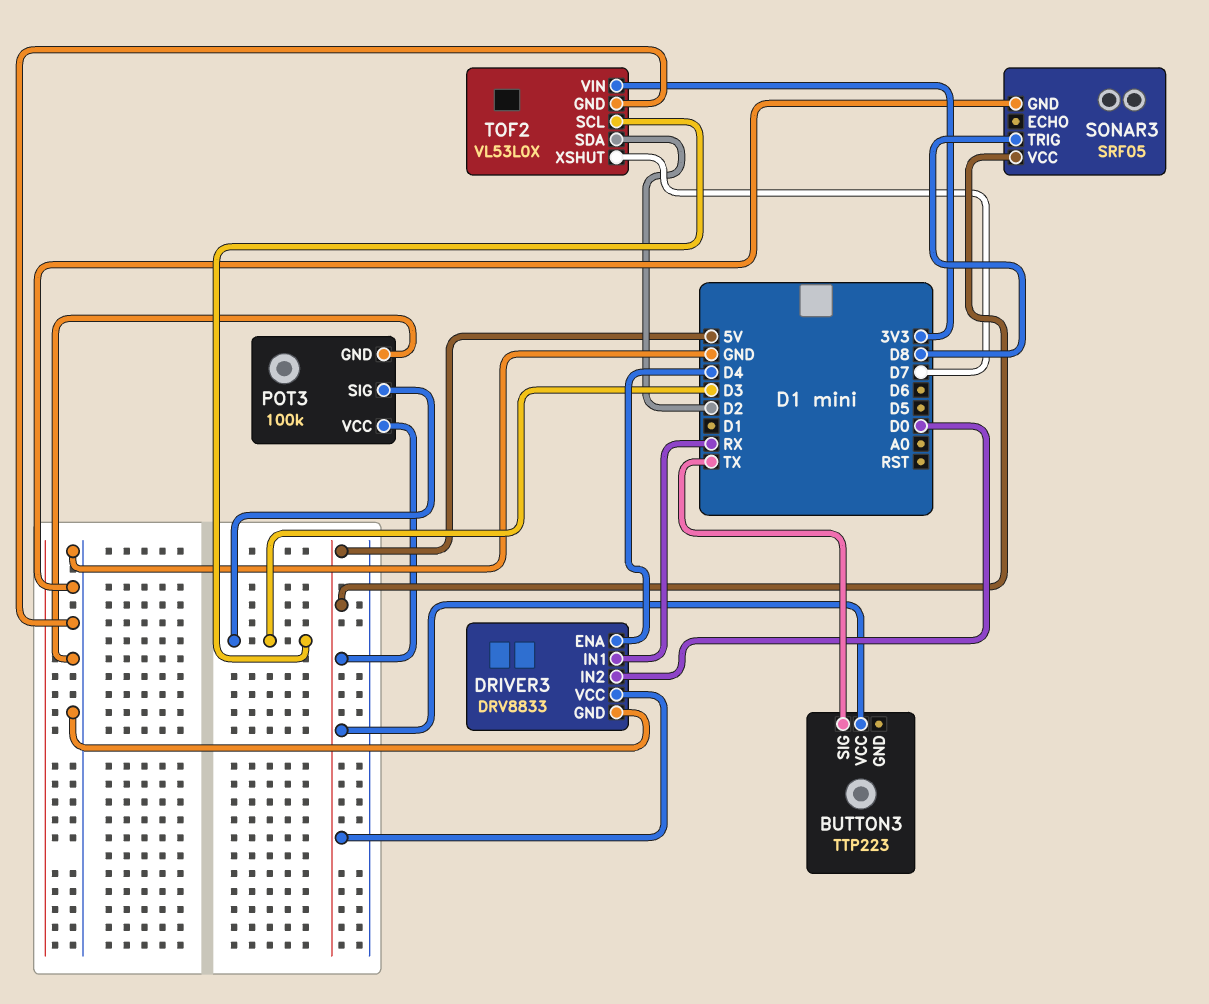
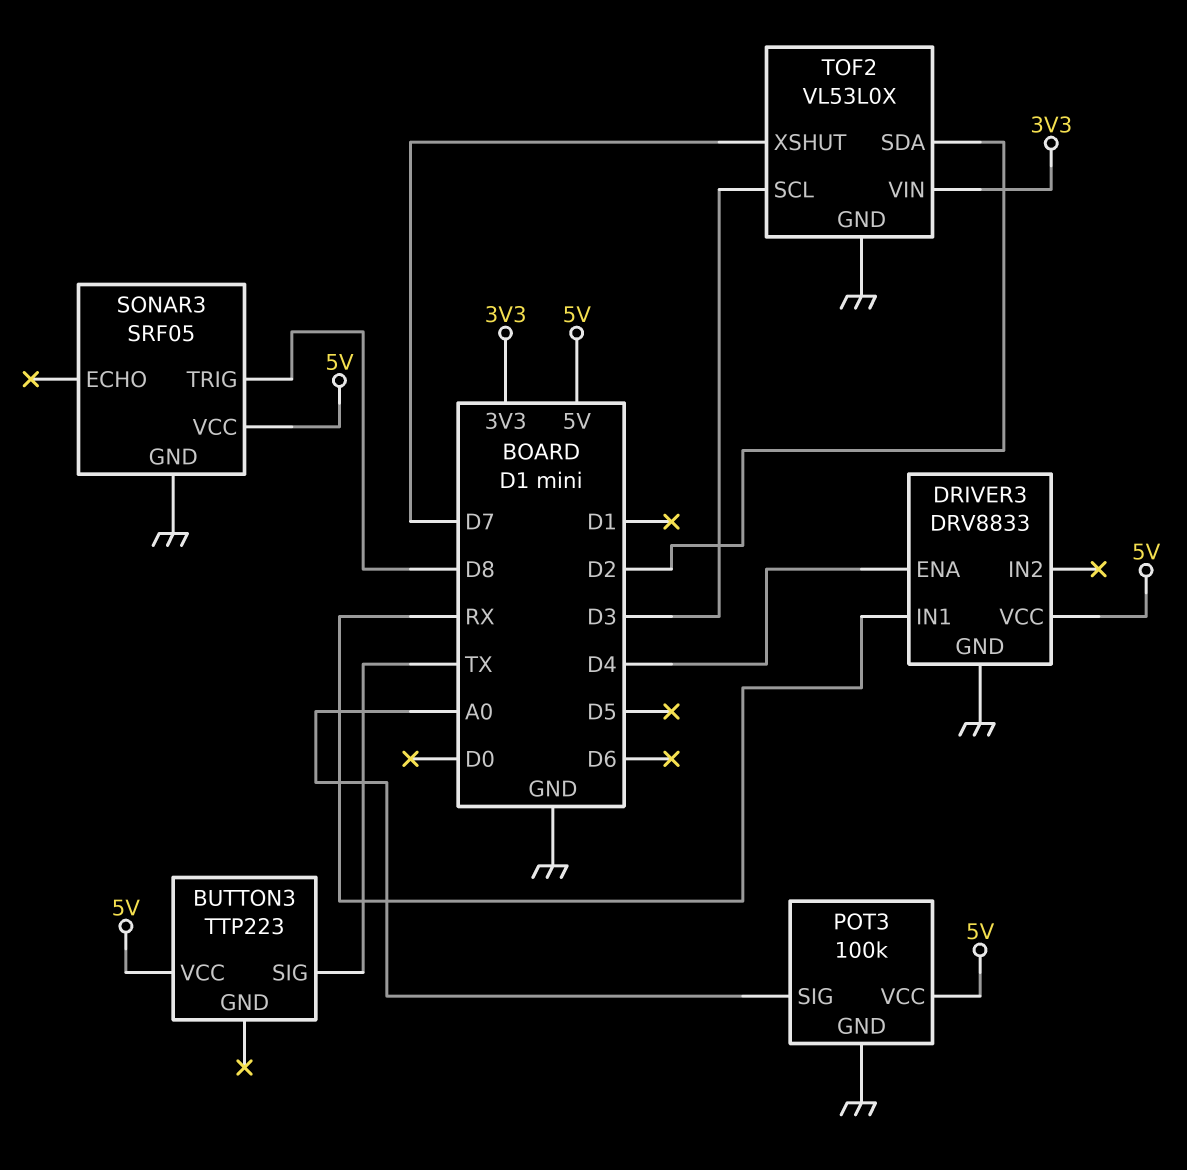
DRIVER3 pin IN2: D0 -> none
POT3 pin SIG: D3 -> A0

